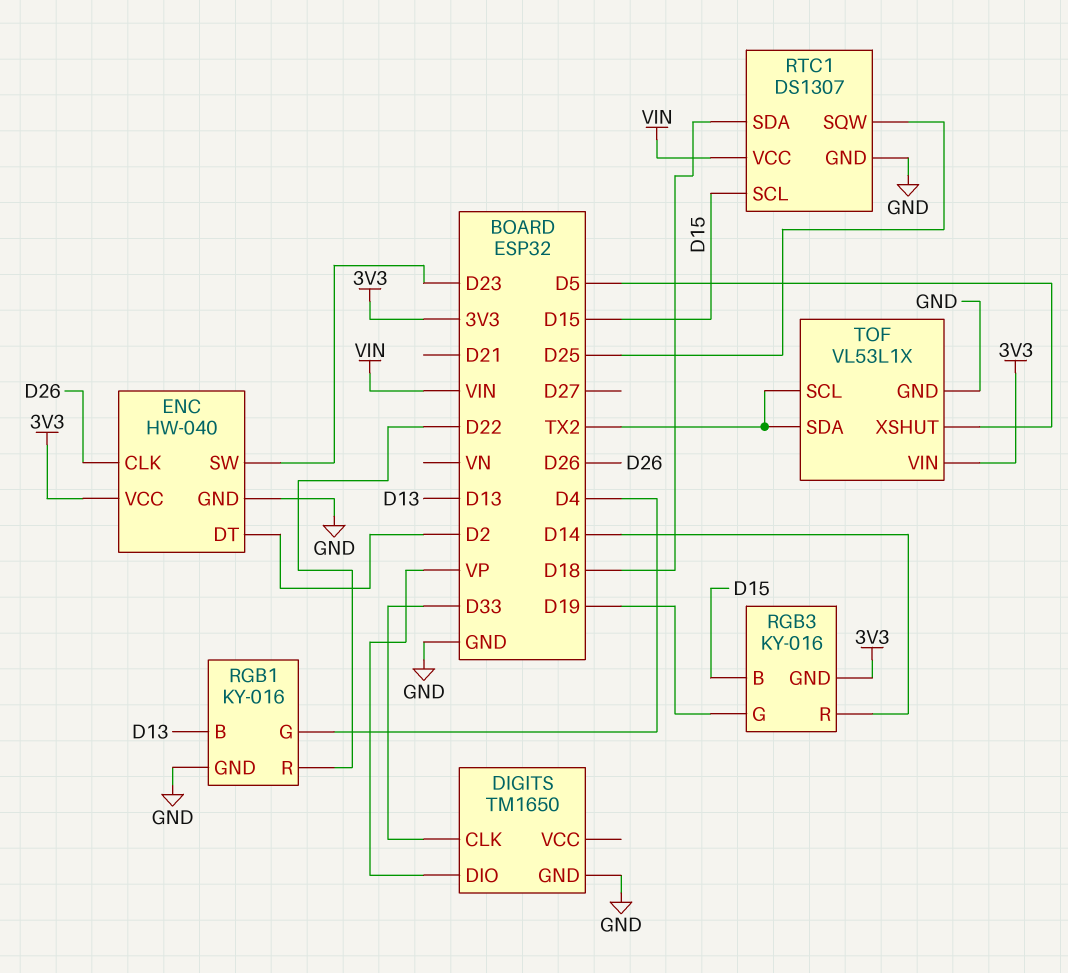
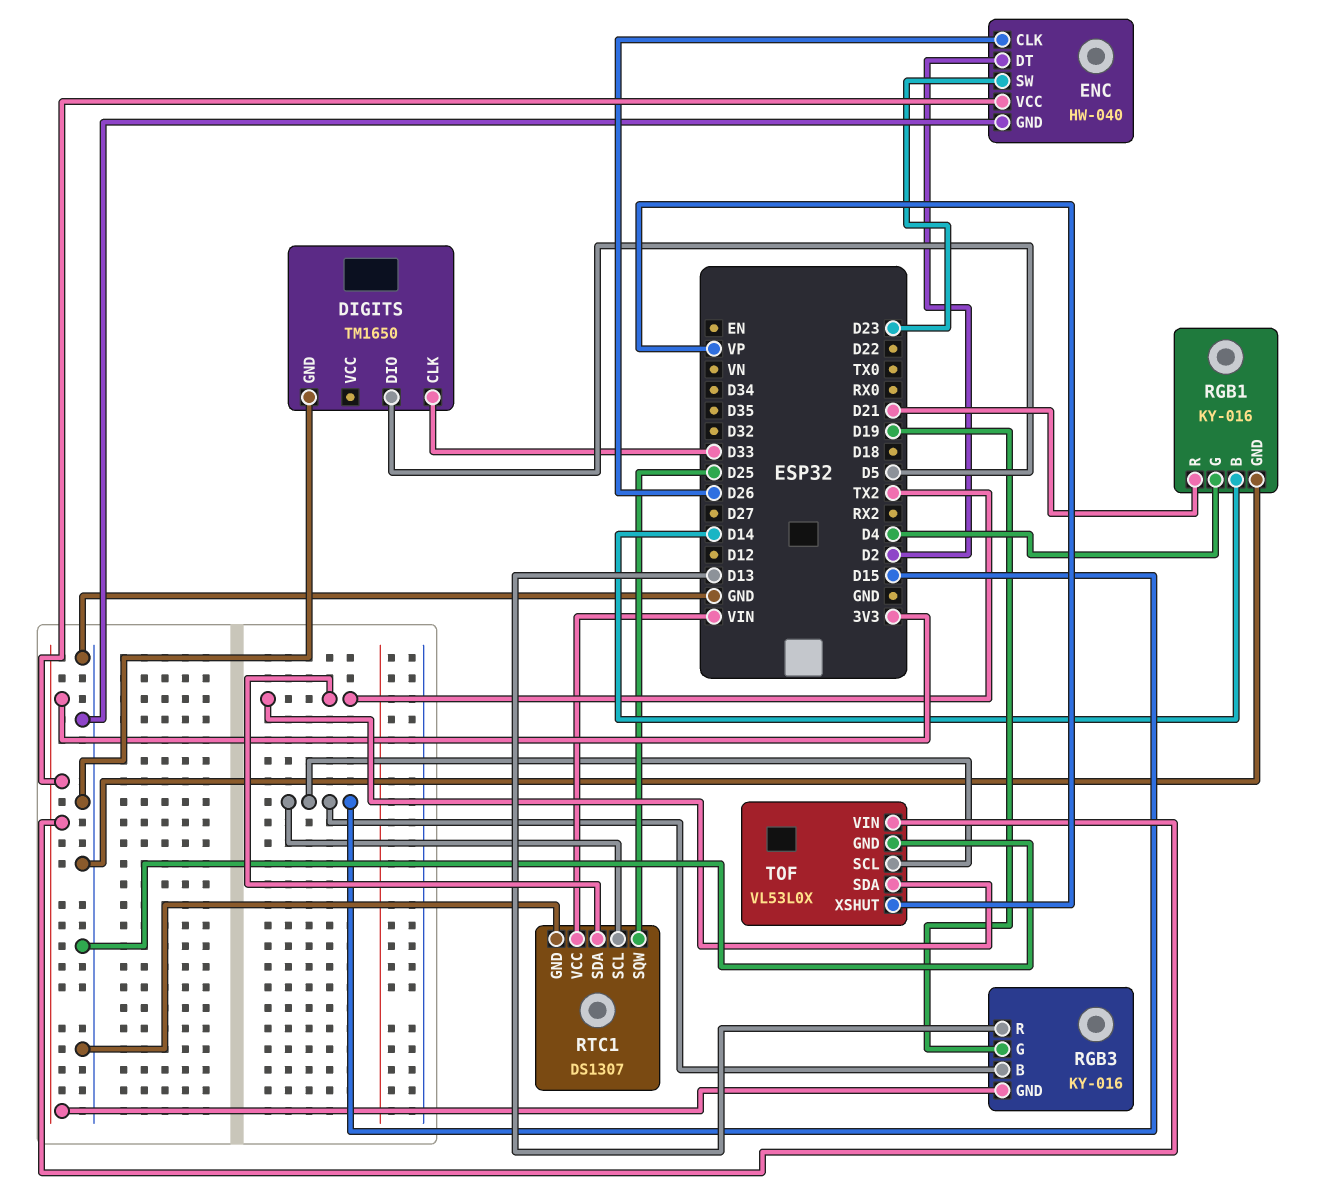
DIGITS pin DIO: VP -> D5
RGB1 pin B: D13 -> D14
RGB1 pin R: D22 -> D21
RGB3 pin R: D14 -> D13
RTC1 pin SDA: D18 -> TX2
TOF: VL53L1X -> VL53L0X
TOF pin SCL: TX2 -> D15
TOF pin XSHUT: D5 -> VP

